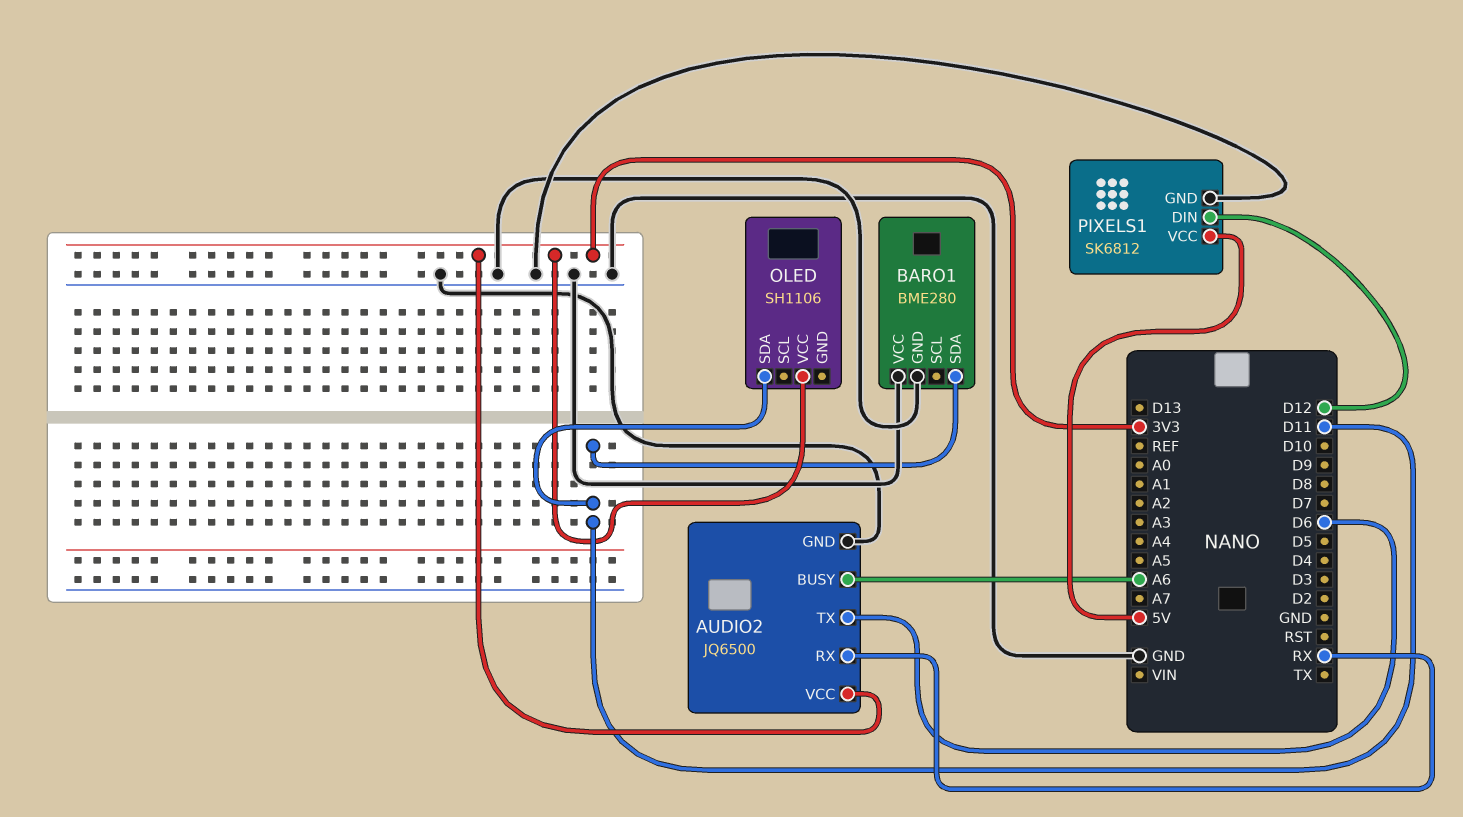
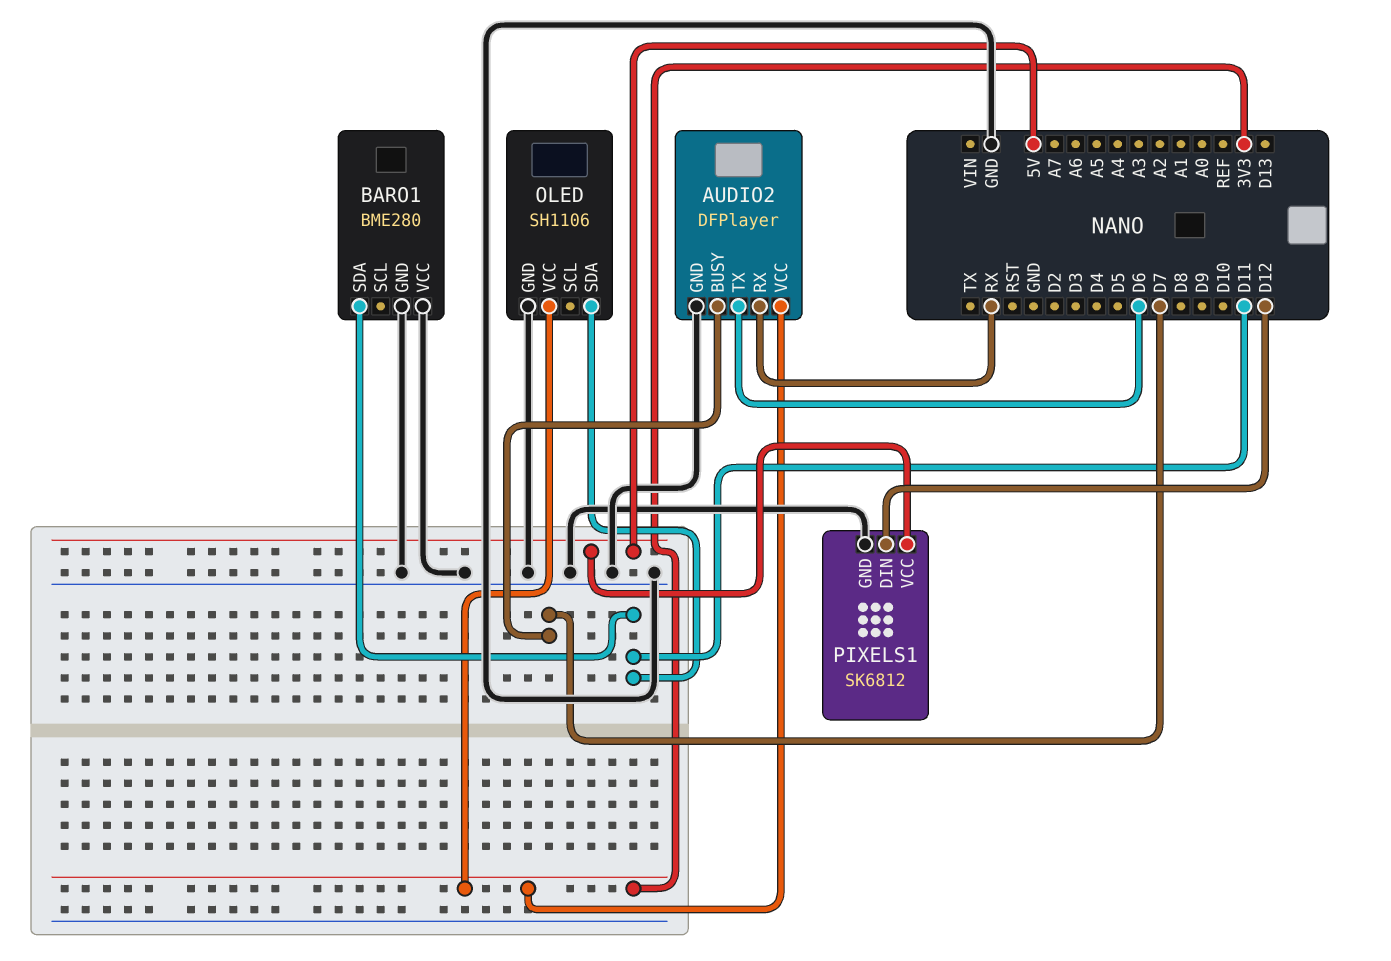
AUDIO2: JQ6500 -> DFPlayer
AUDIO2 pin BUSY: A6 -> D7
OLED pin GND: none -> GND

